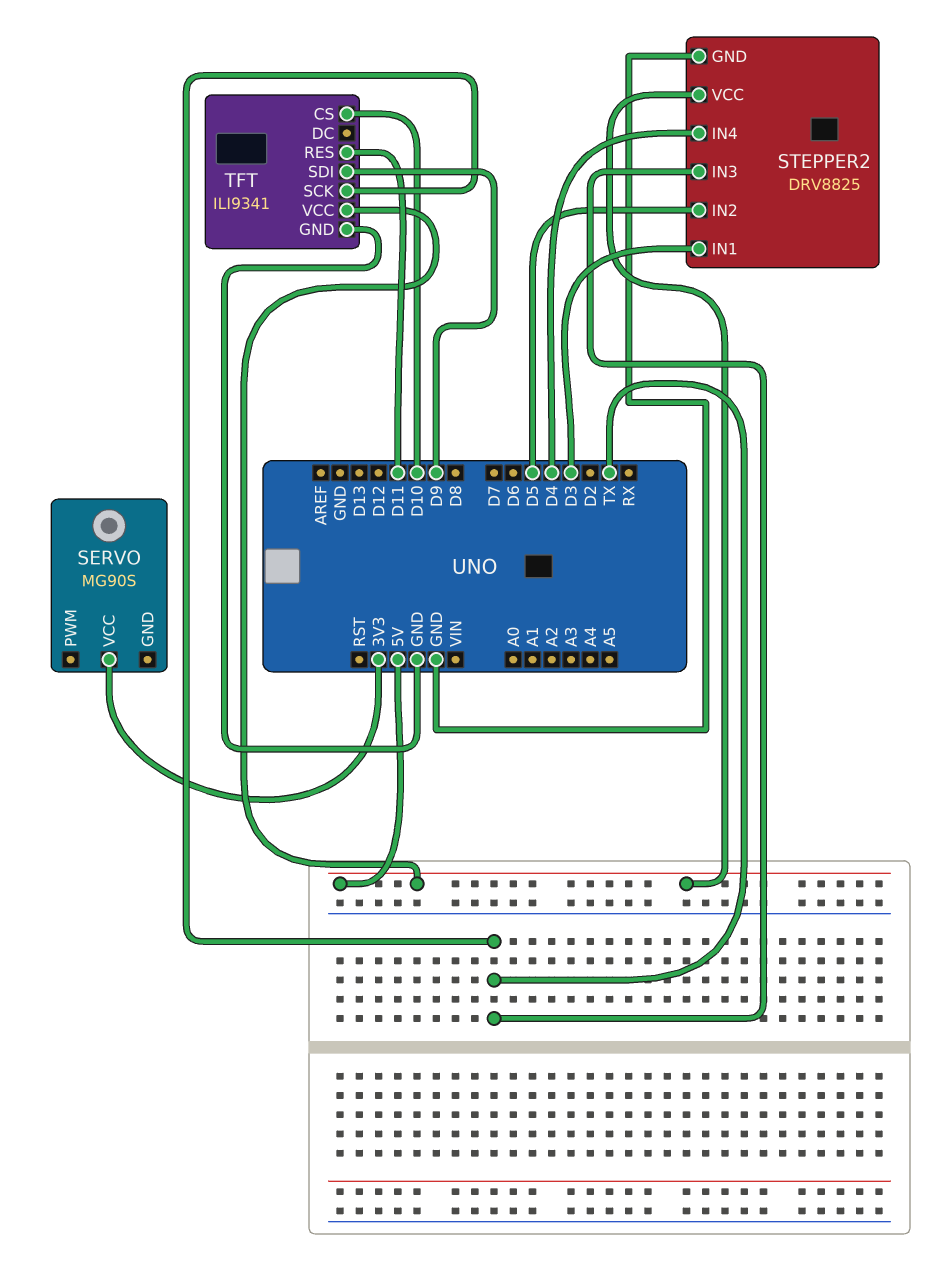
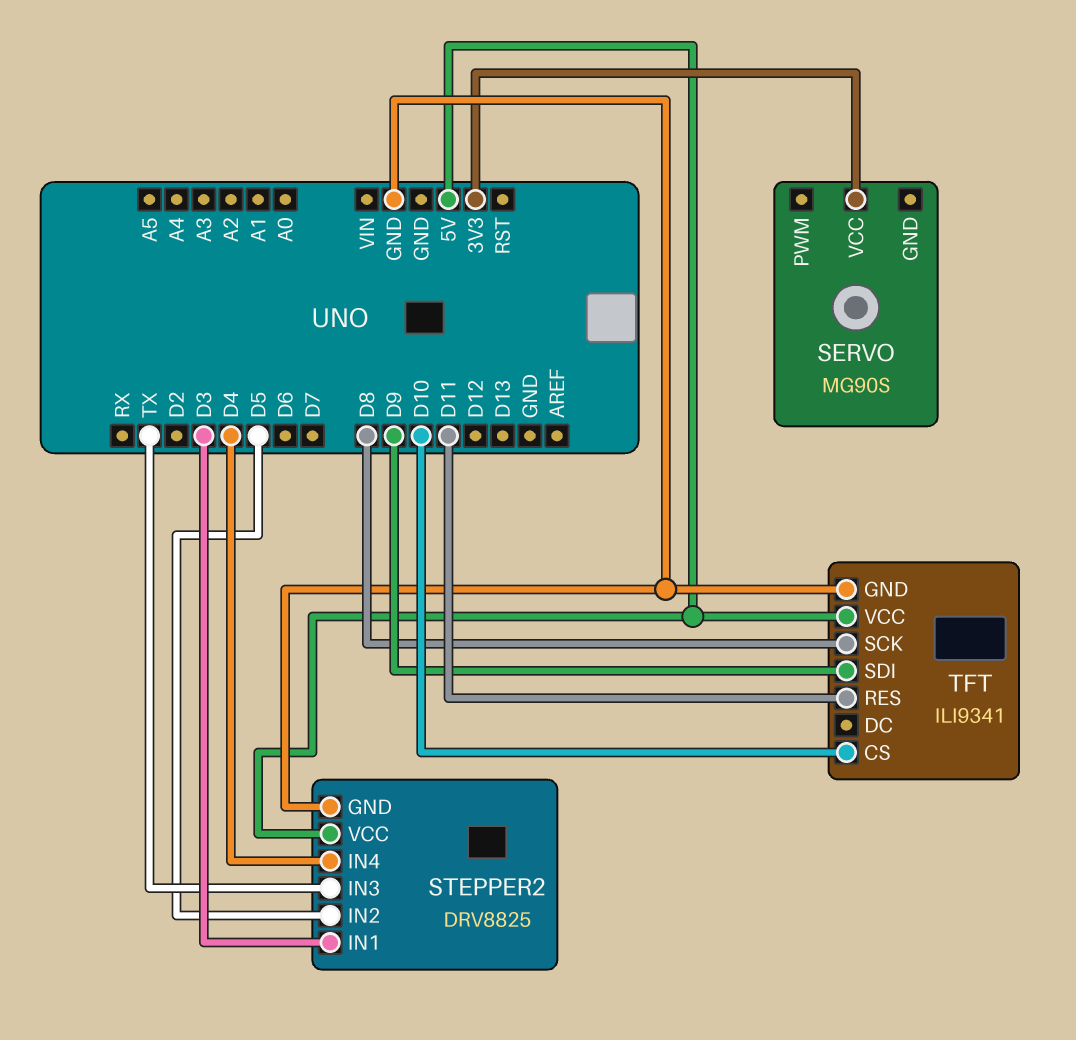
TFT pin SCK: TX -> D8

